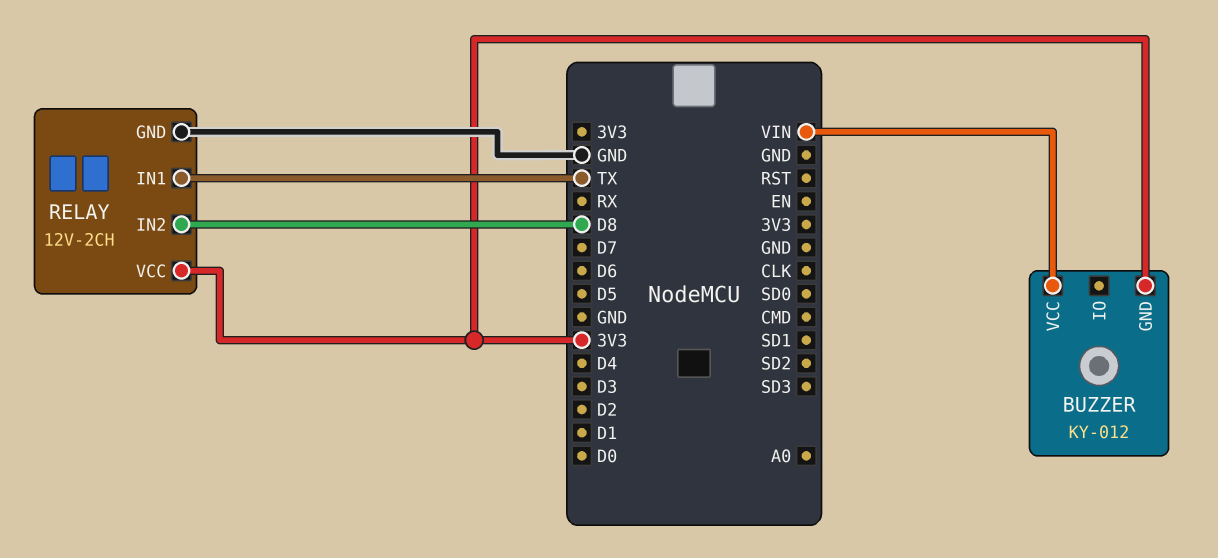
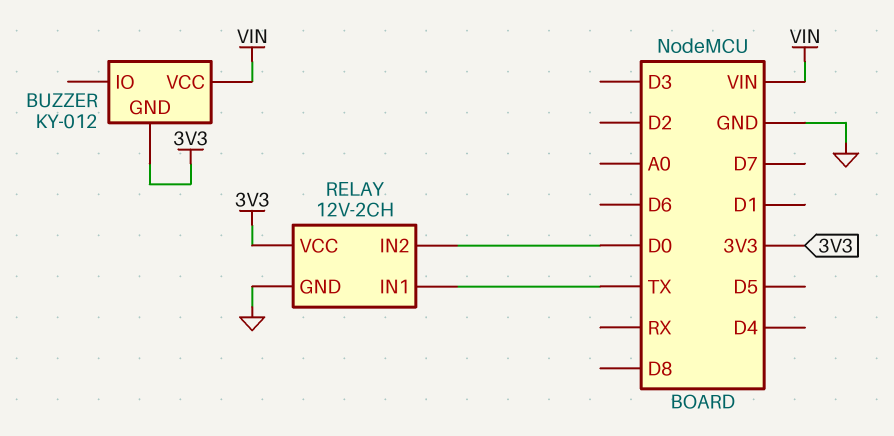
RELAY pin IN2: D8 -> D0

